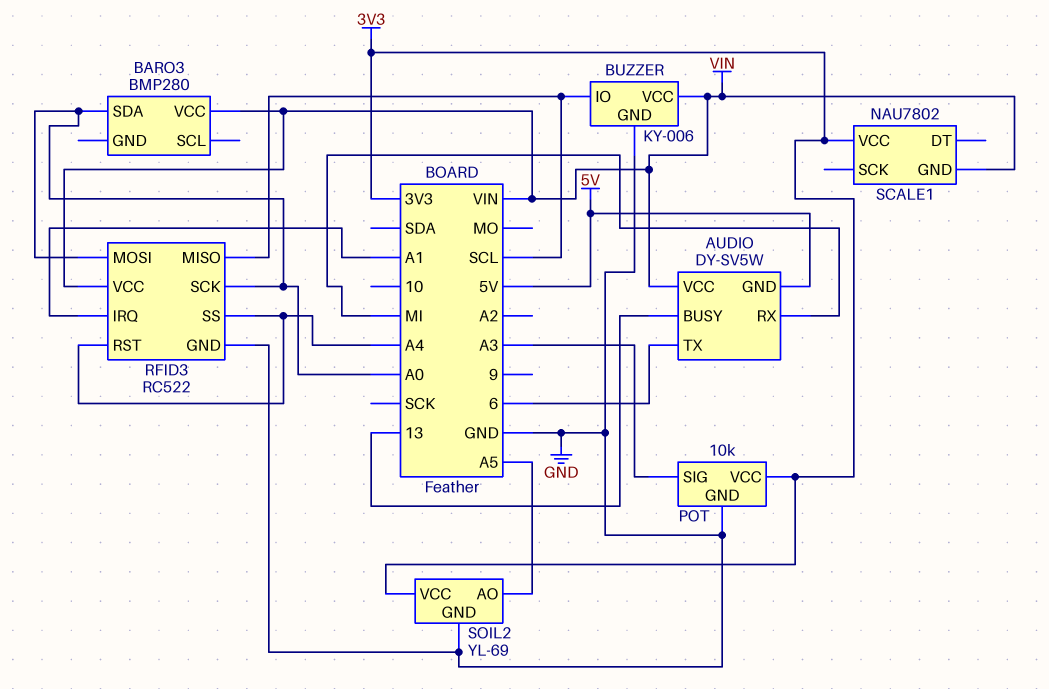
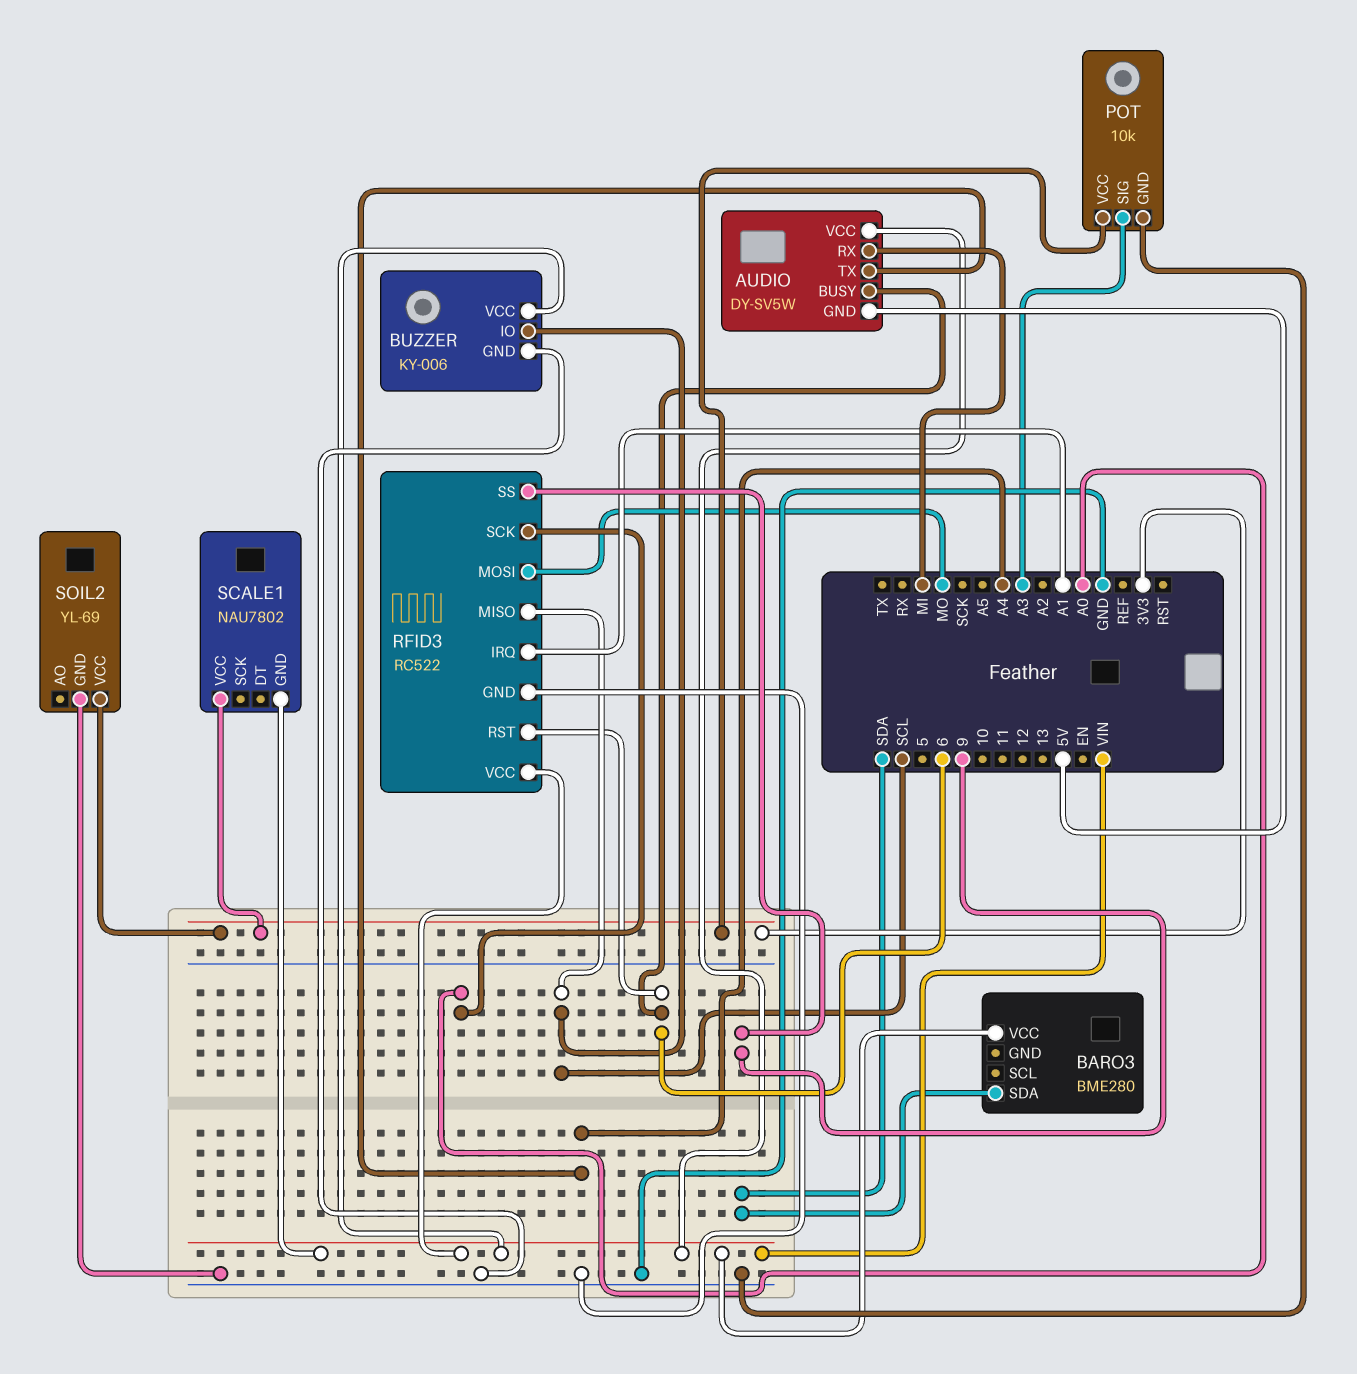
AUDIO pin BUSY: 13 -> 6
AUDIO pin TX: 6 -> A4
BARO3: BMP280 -> BME280
BARO3 pin SDA: A0 -> SDA
RFID3 pin MOSI: A0 -> MO
RFID3 pin RST: A4 -> 6
RFID3 pin SS: A4 -> 9
SOIL2 pin AO: A5 -> none

